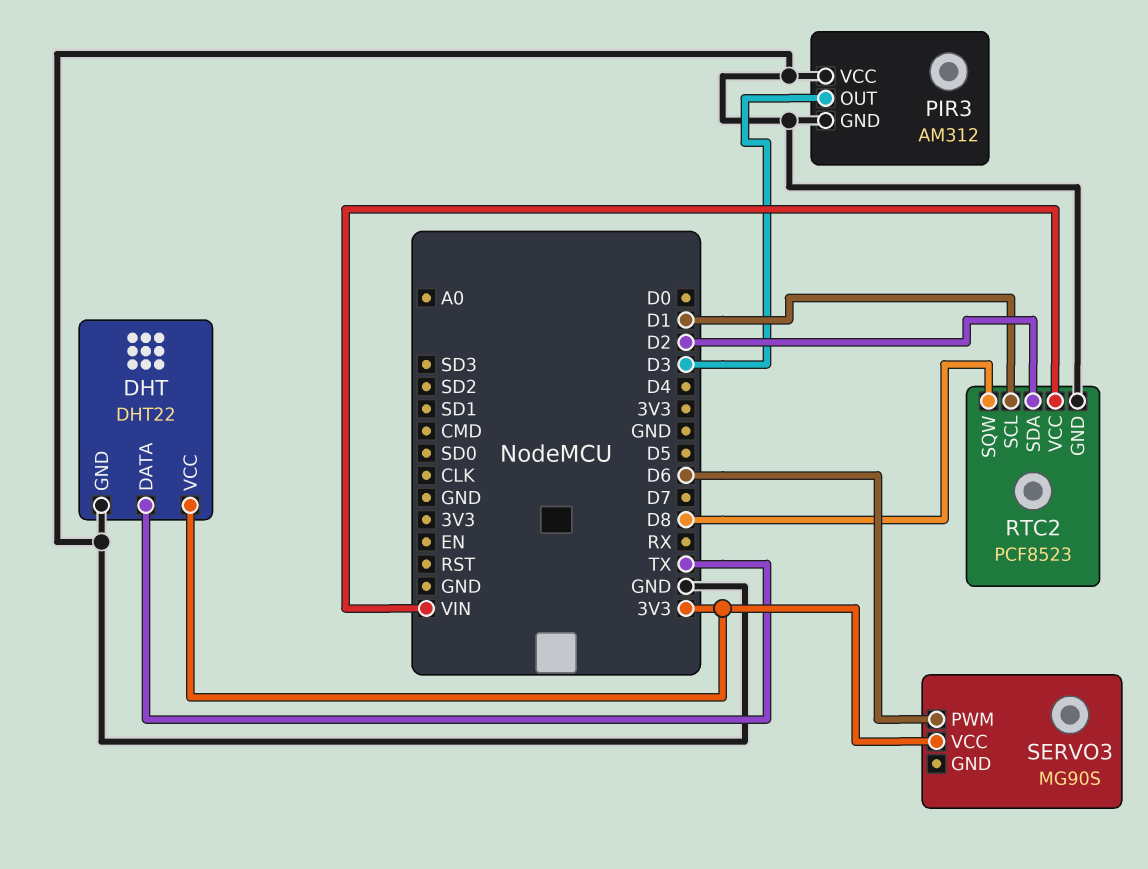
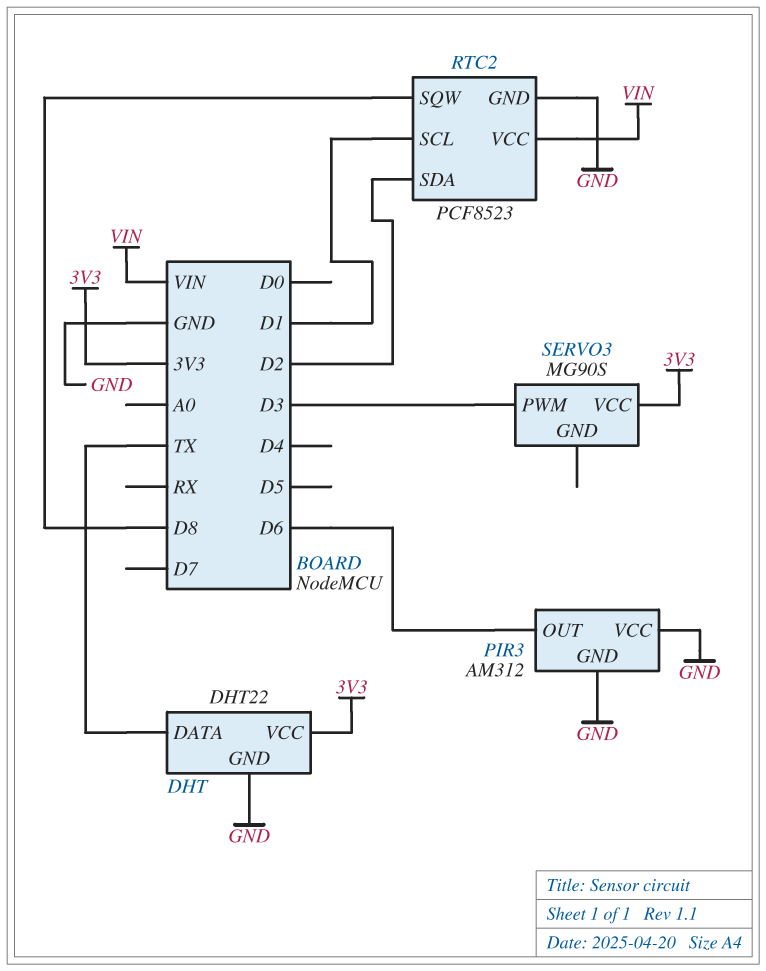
PIR3 pin OUT: D3 -> D6
SERVO3 pin PWM: D6 -> D3

